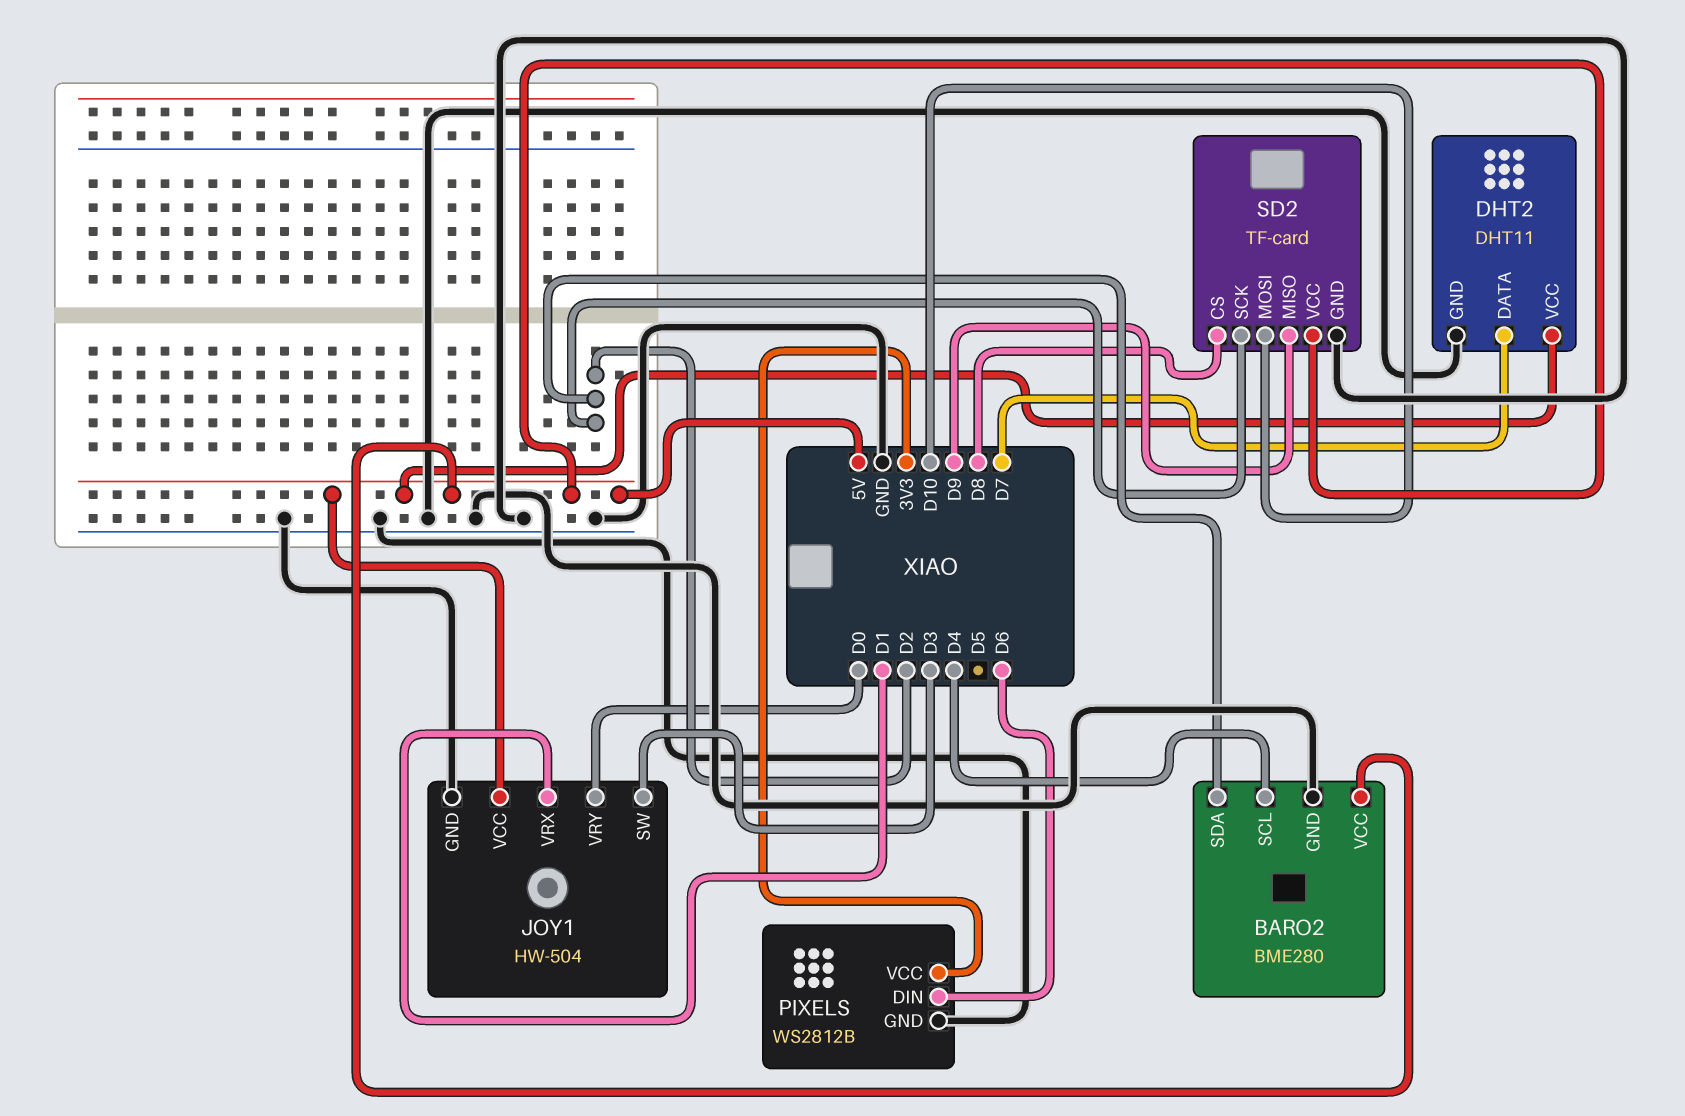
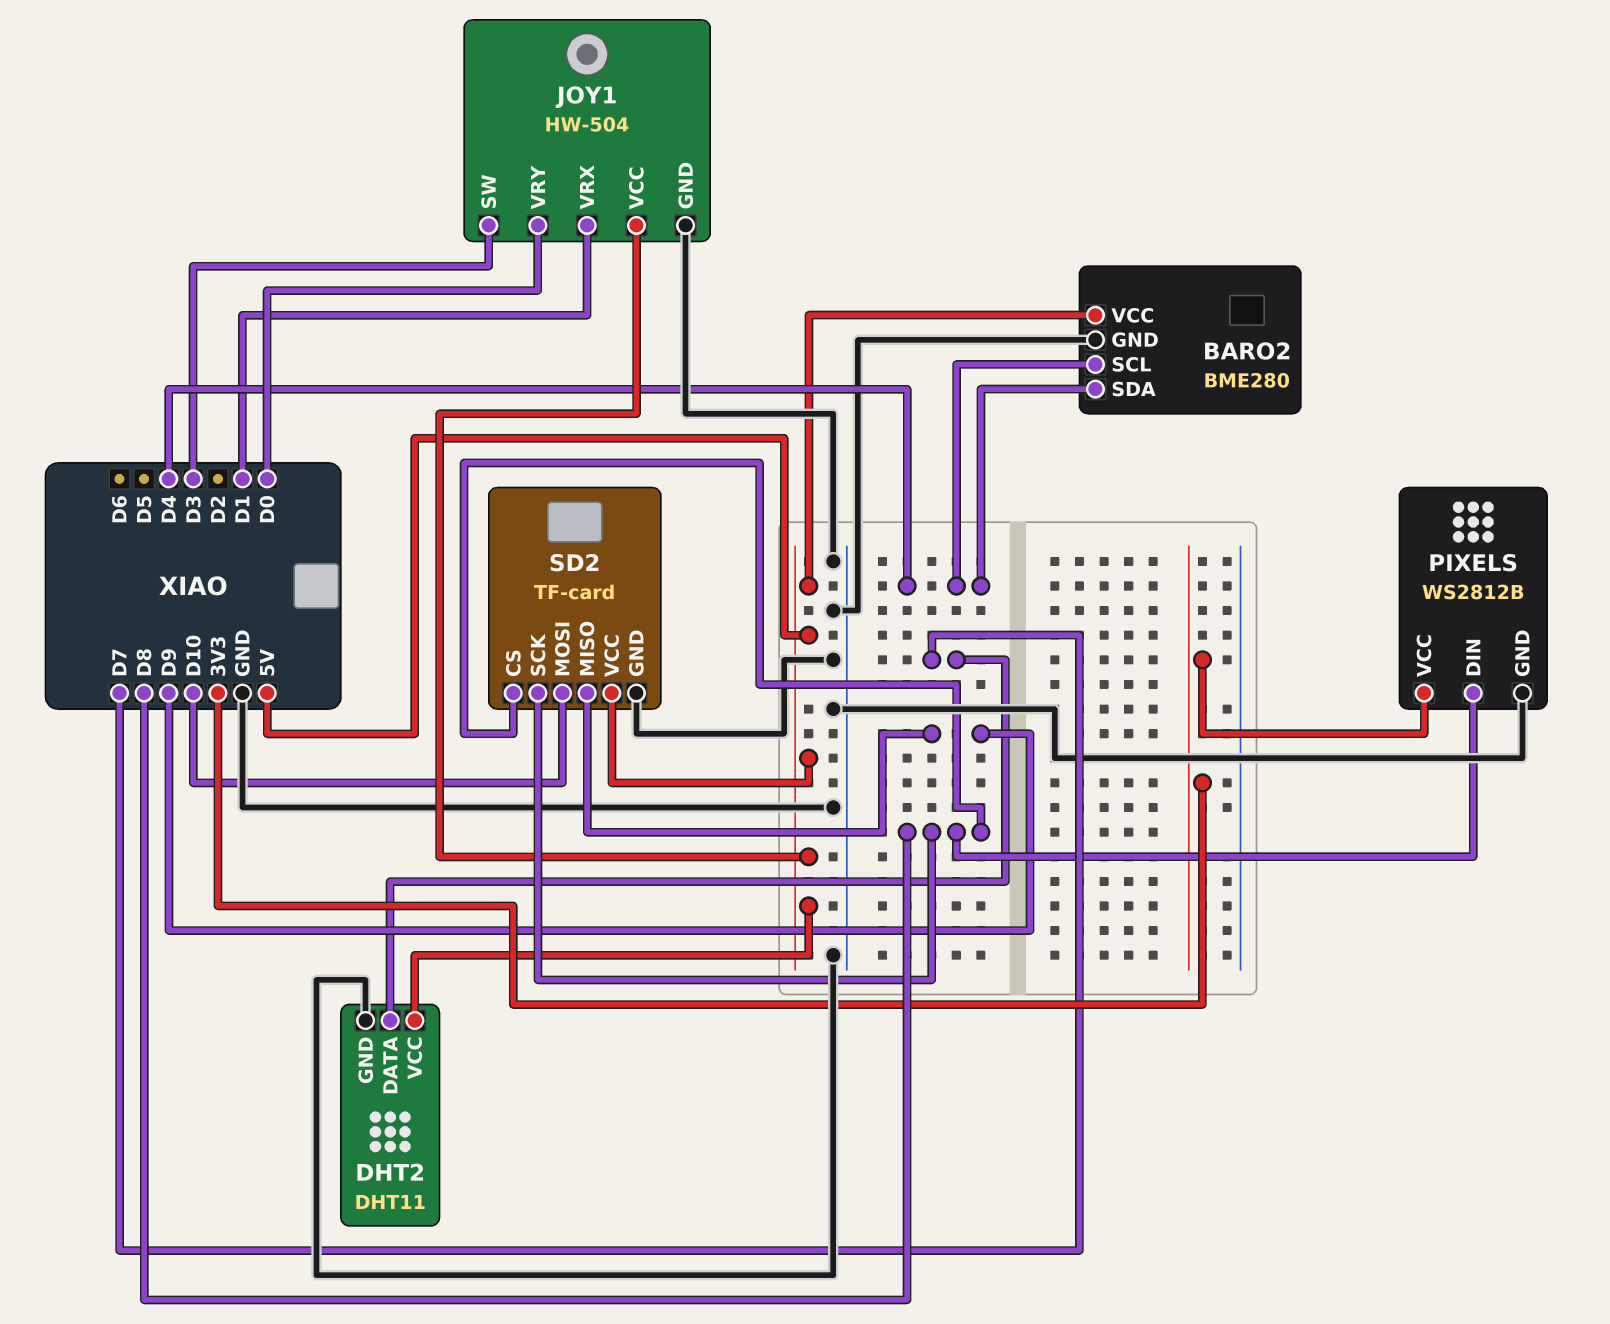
BARO2 pin SDA: D2 -> D4
PIXELS pin DIN: D6 -> D8
SD2 pin SCK: D2 -> D8

